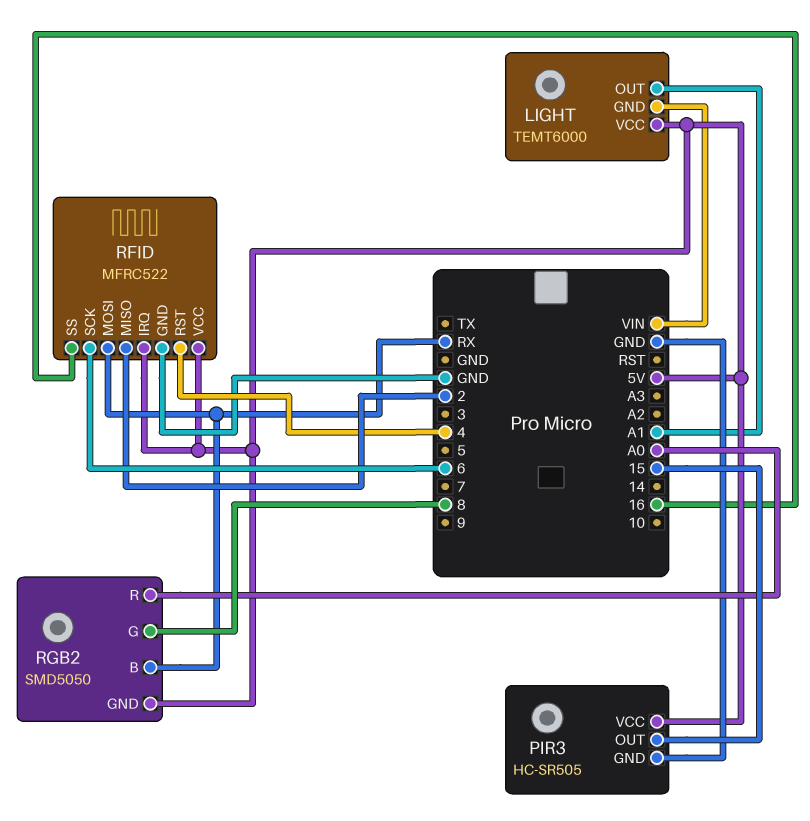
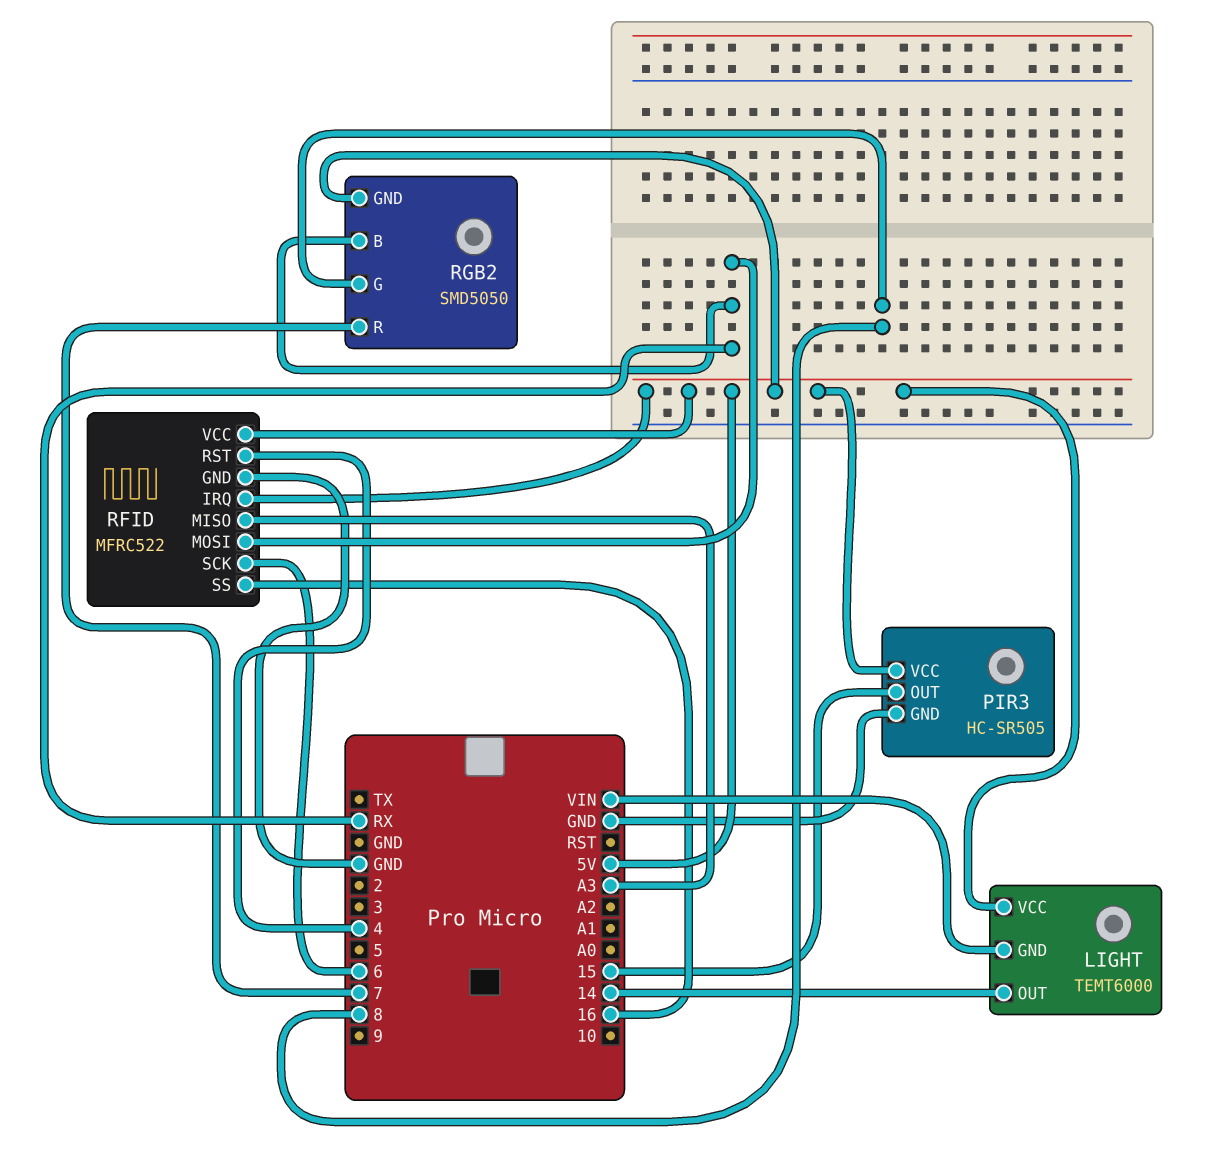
LIGHT pin OUT: A1 -> 14
RFID pin MISO: 2 -> A3
RGB2 pin R: A0 -> 7

